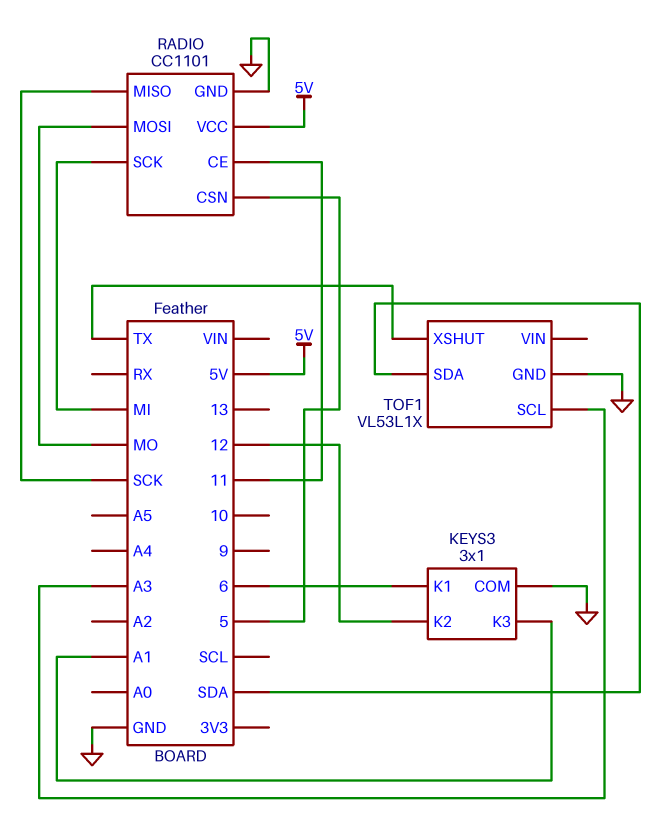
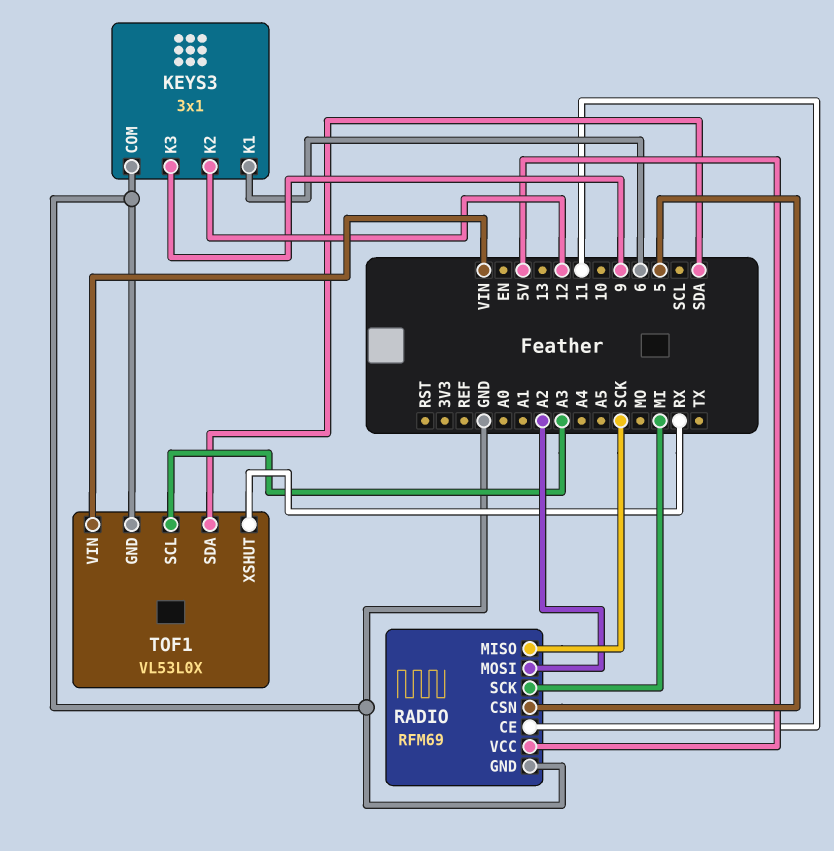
KEYS3 pin K3: A1 -> 9
RADIO: CC1101 -> RFM69
RADIO pin MOSI: MO -> A2
TOF1: VL53L1X -> VL53L0X
TOF1 pin VIN: none -> VIN
TOF1 pin XSHUT: TX -> RX

